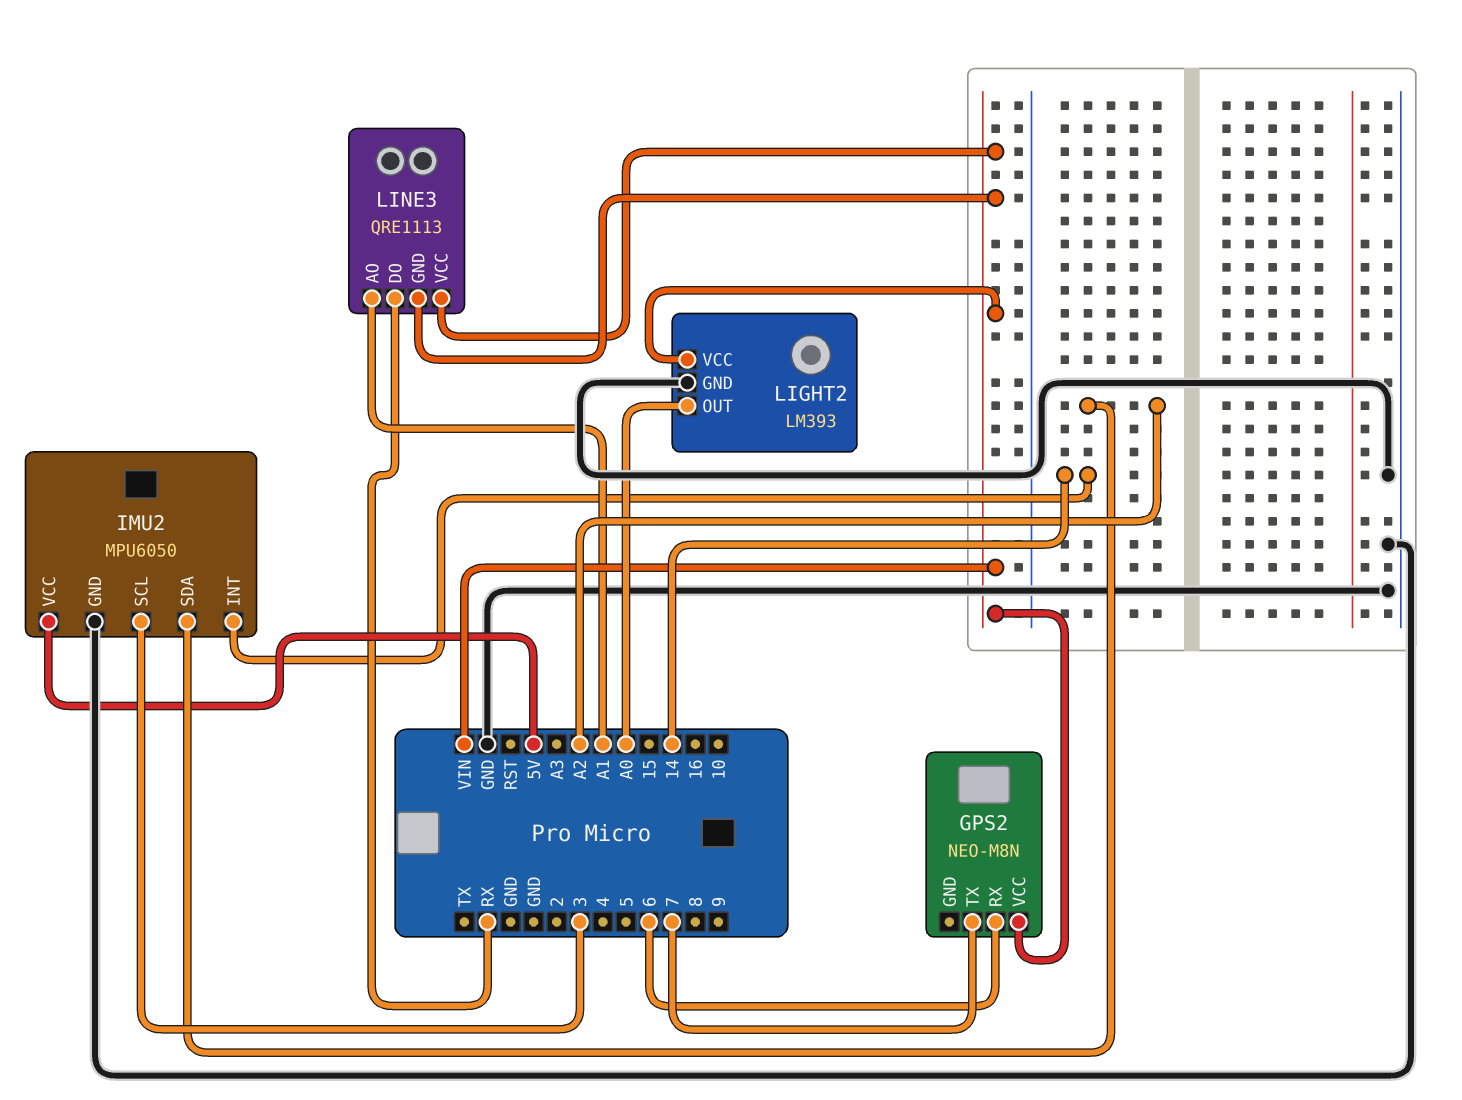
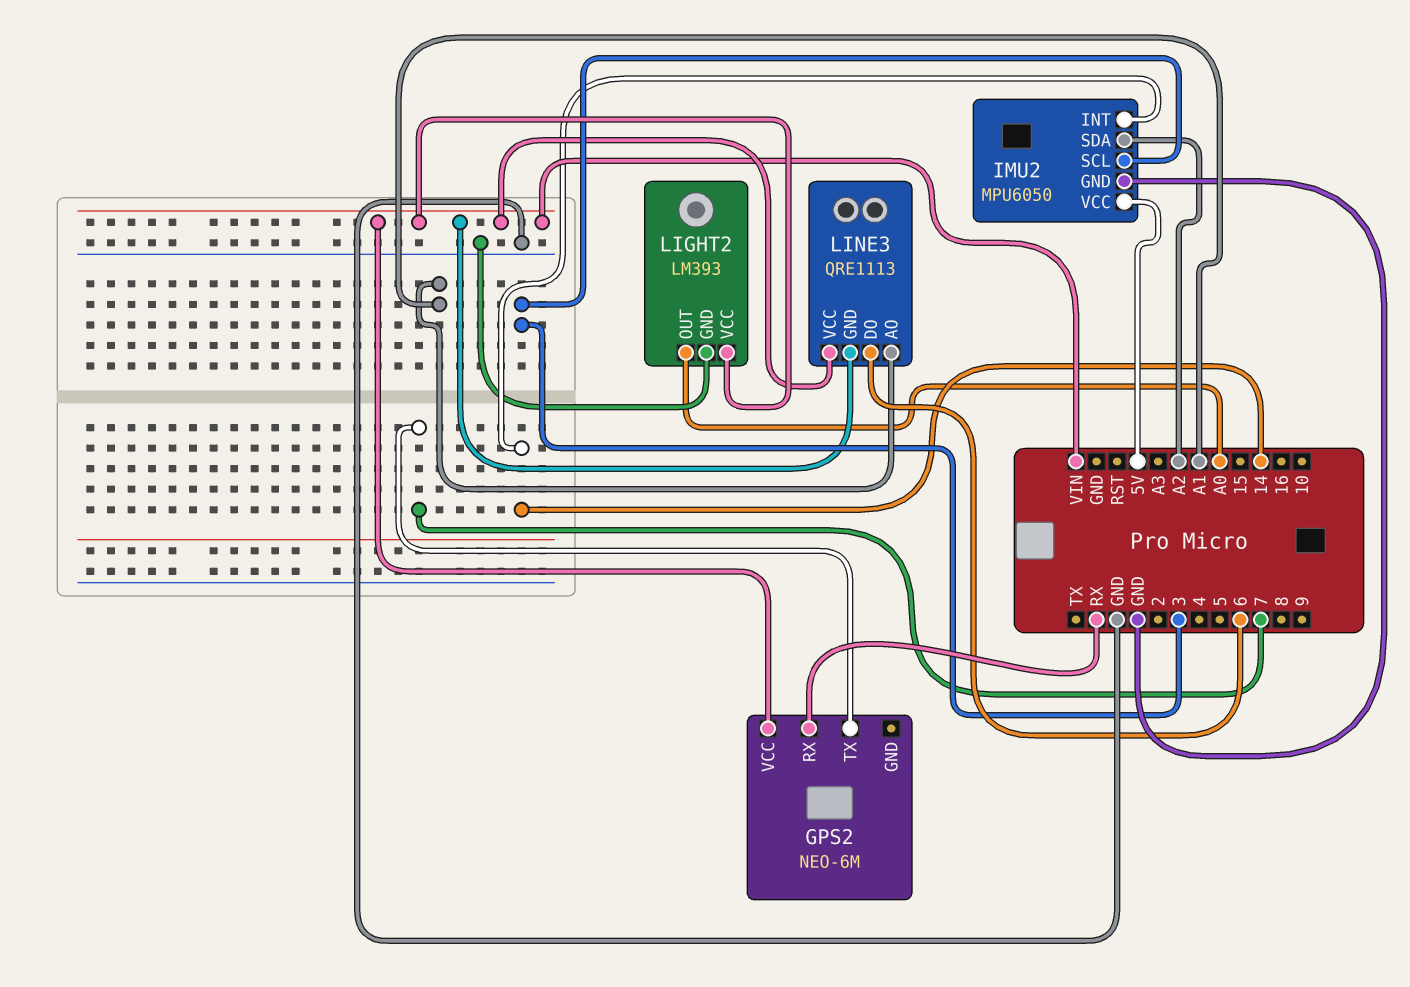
GPS2: NEO-M8N -> NEO-6M
GPS2 pin RX: 6 -> RX
LINE3 pin DO: RX -> 6

